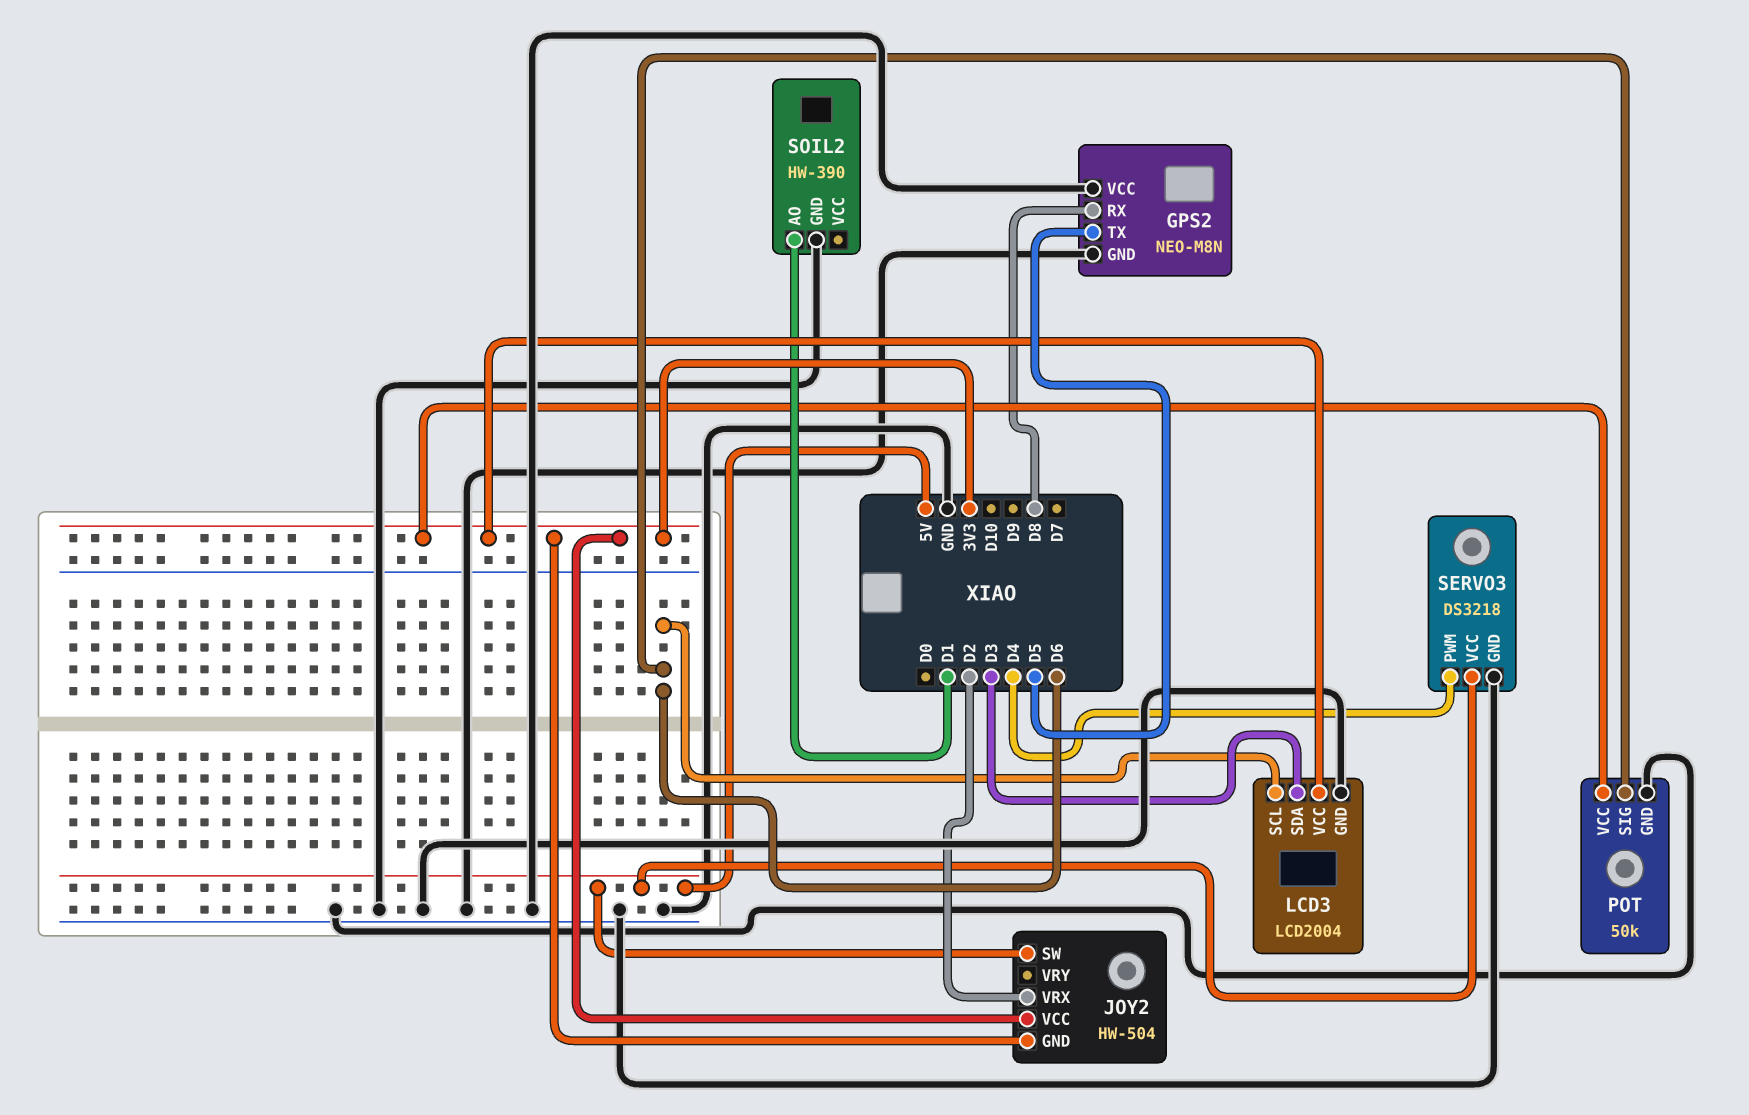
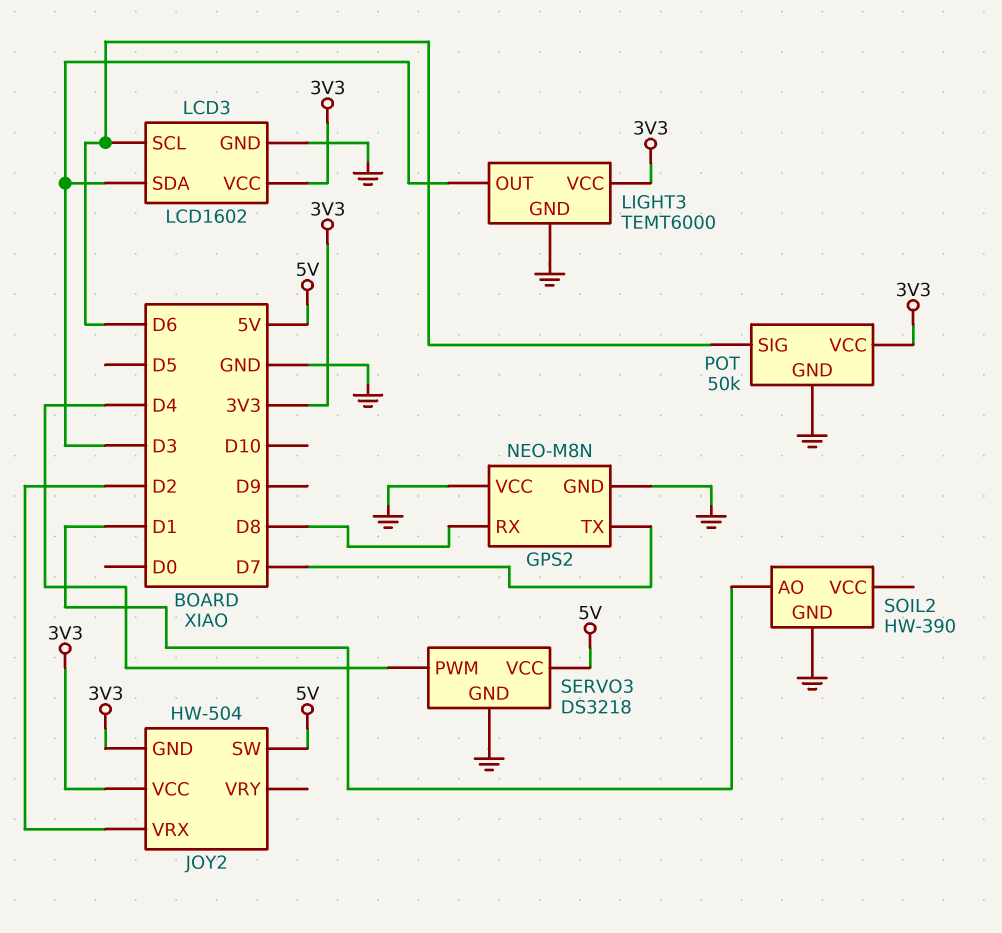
GPS2 pin TX: D5 -> D7
LCD3: LCD2004 -> LCD1602
LIGHT3: none -> TEMT6000
LIGHT3 pin GND: none -> GND
LIGHT3 pin OUT: none -> D3
LIGHT3 pin VCC: none -> 3V3

